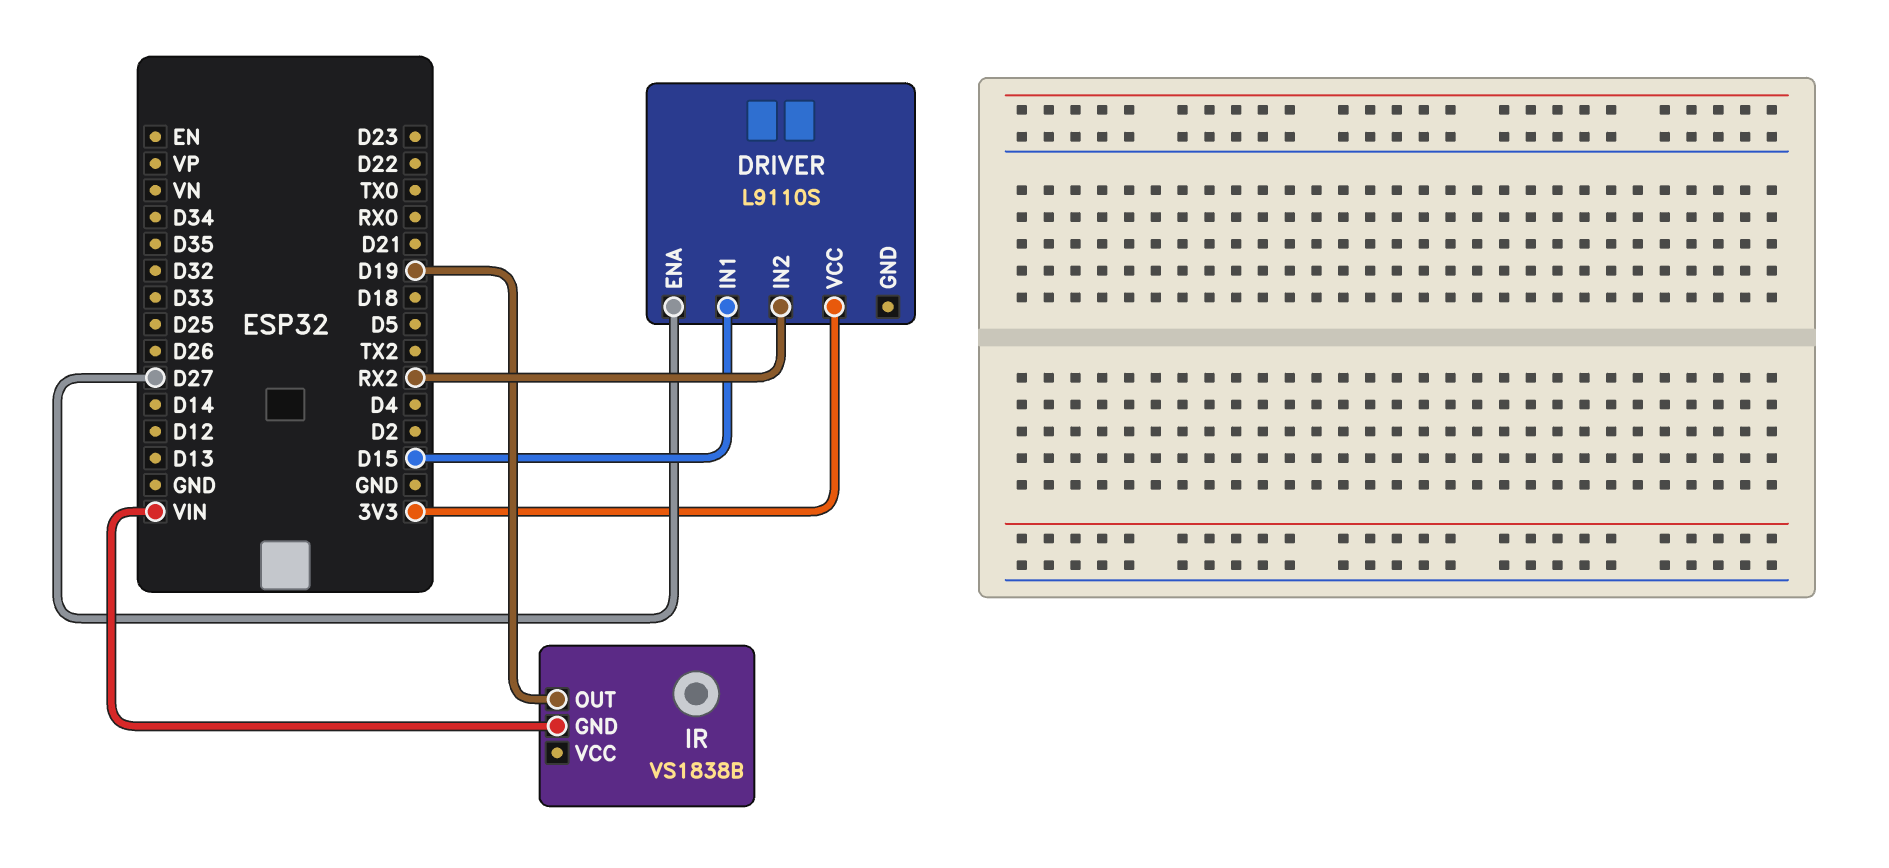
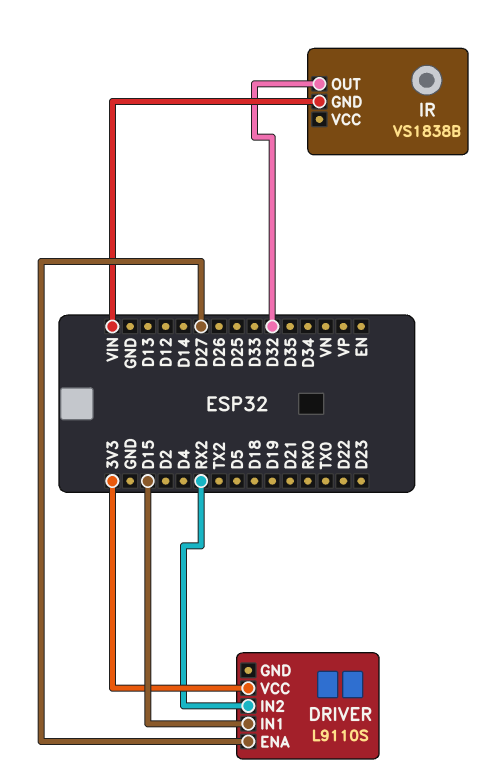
IR pin OUT: D19 -> D32

